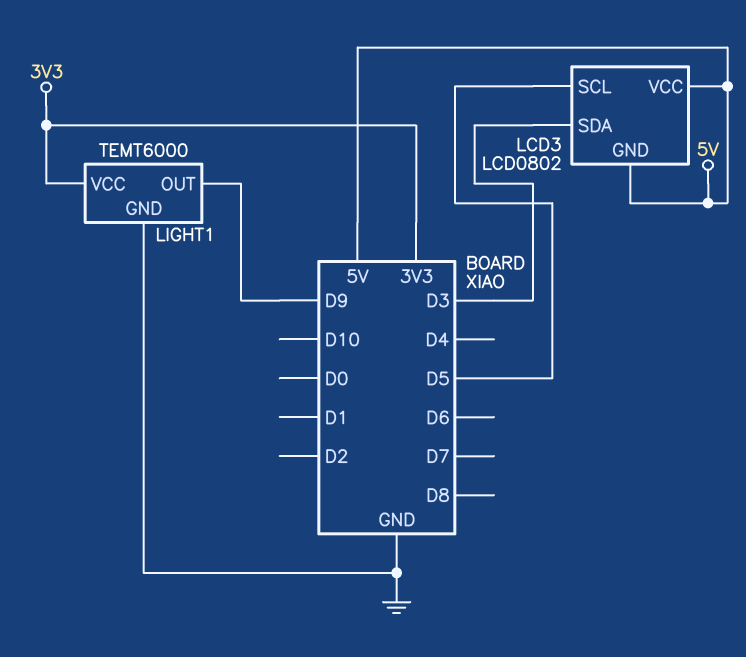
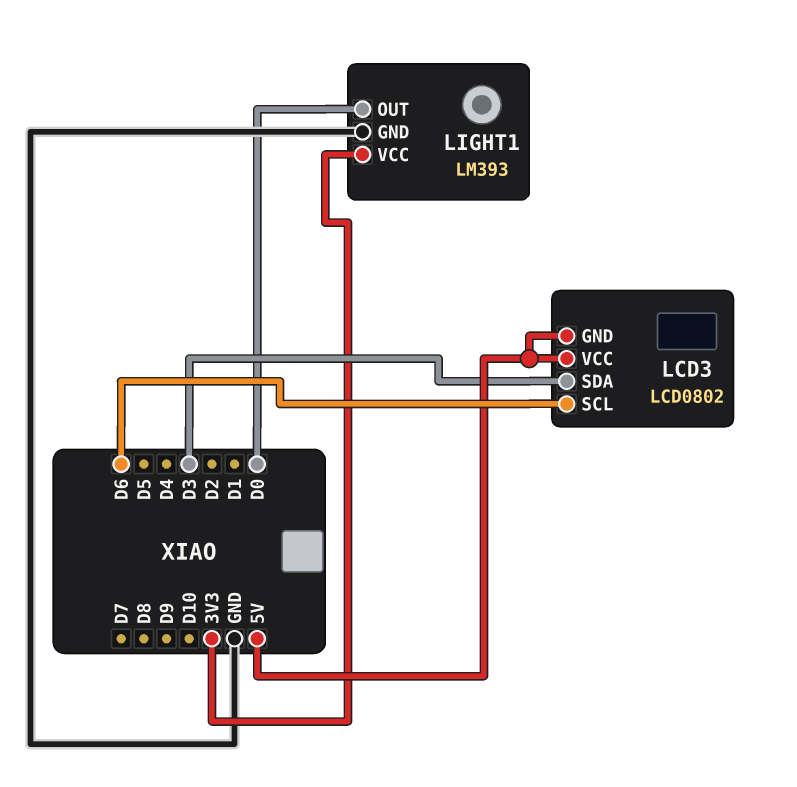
LCD3 pin SCL: D5 -> D6
LIGHT1: TEMT6000 -> LM393
LIGHT1 pin OUT: D9 -> D0

